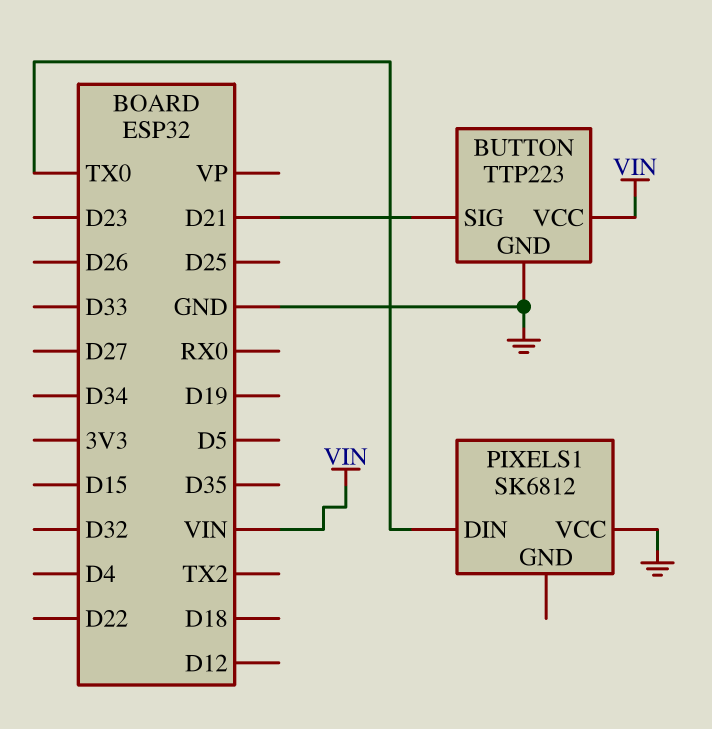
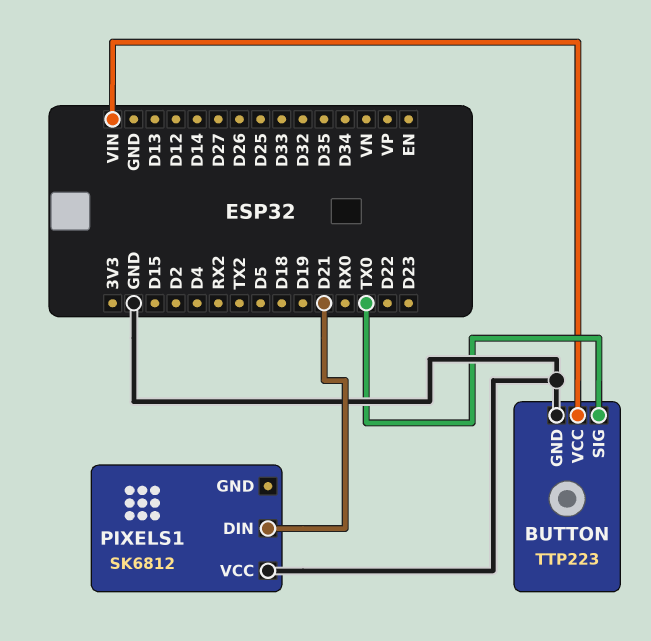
BUTTON pin SIG: D21 -> TX0
PIXELS1 pin DIN: TX0 -> D21

